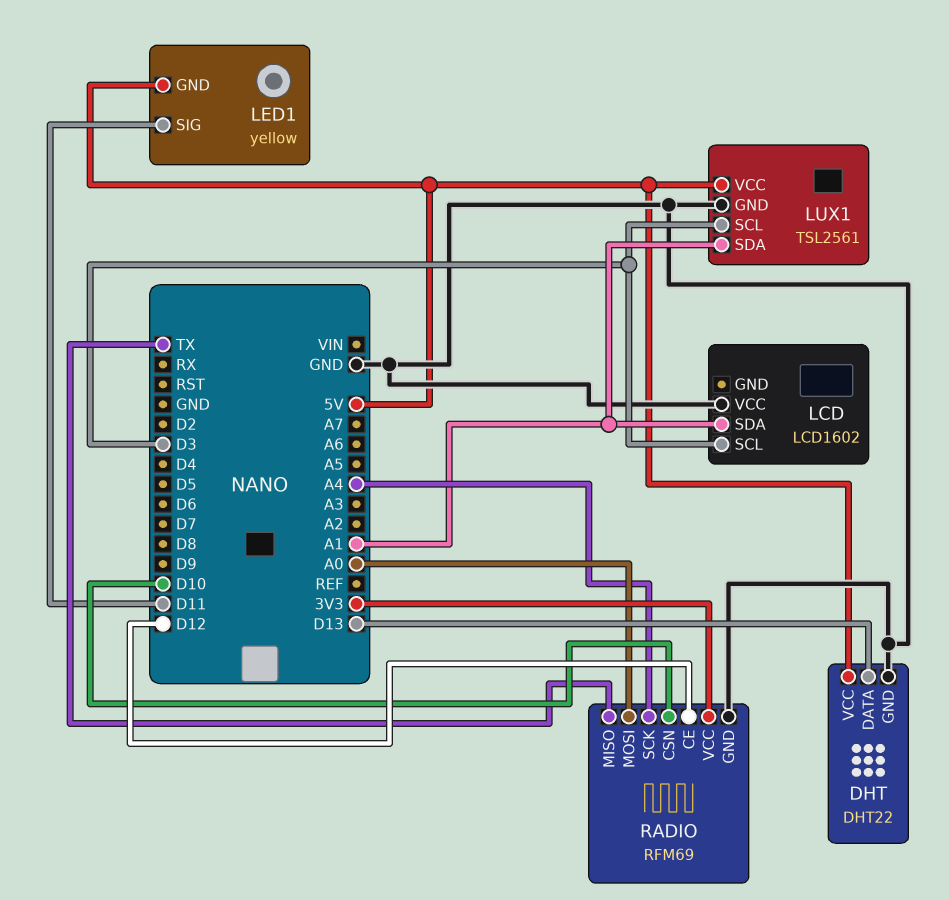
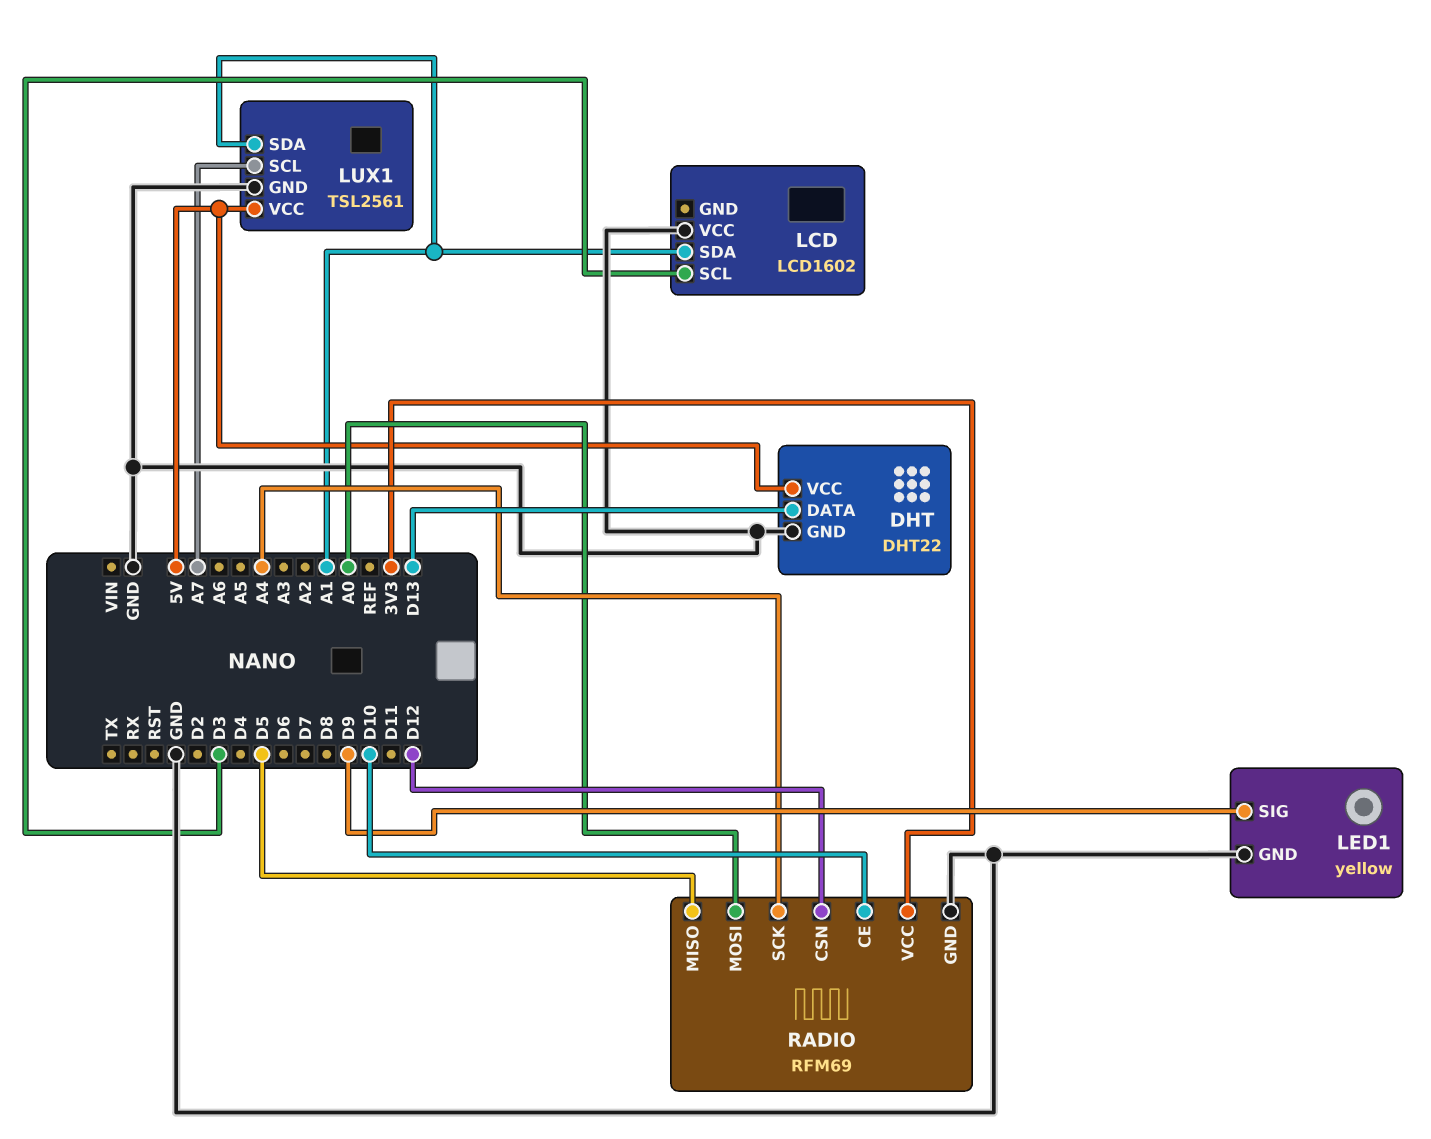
LED1 pin GND: 5V -> GND
LED1 pin SIG: D11 -> D9
LUX1 pin SCL: D3 -> A7
RADIO pin CE: D12 -> D10
RADIO pin CSN: D10 -> D12
RADIO pin MISO: TX -> D5

